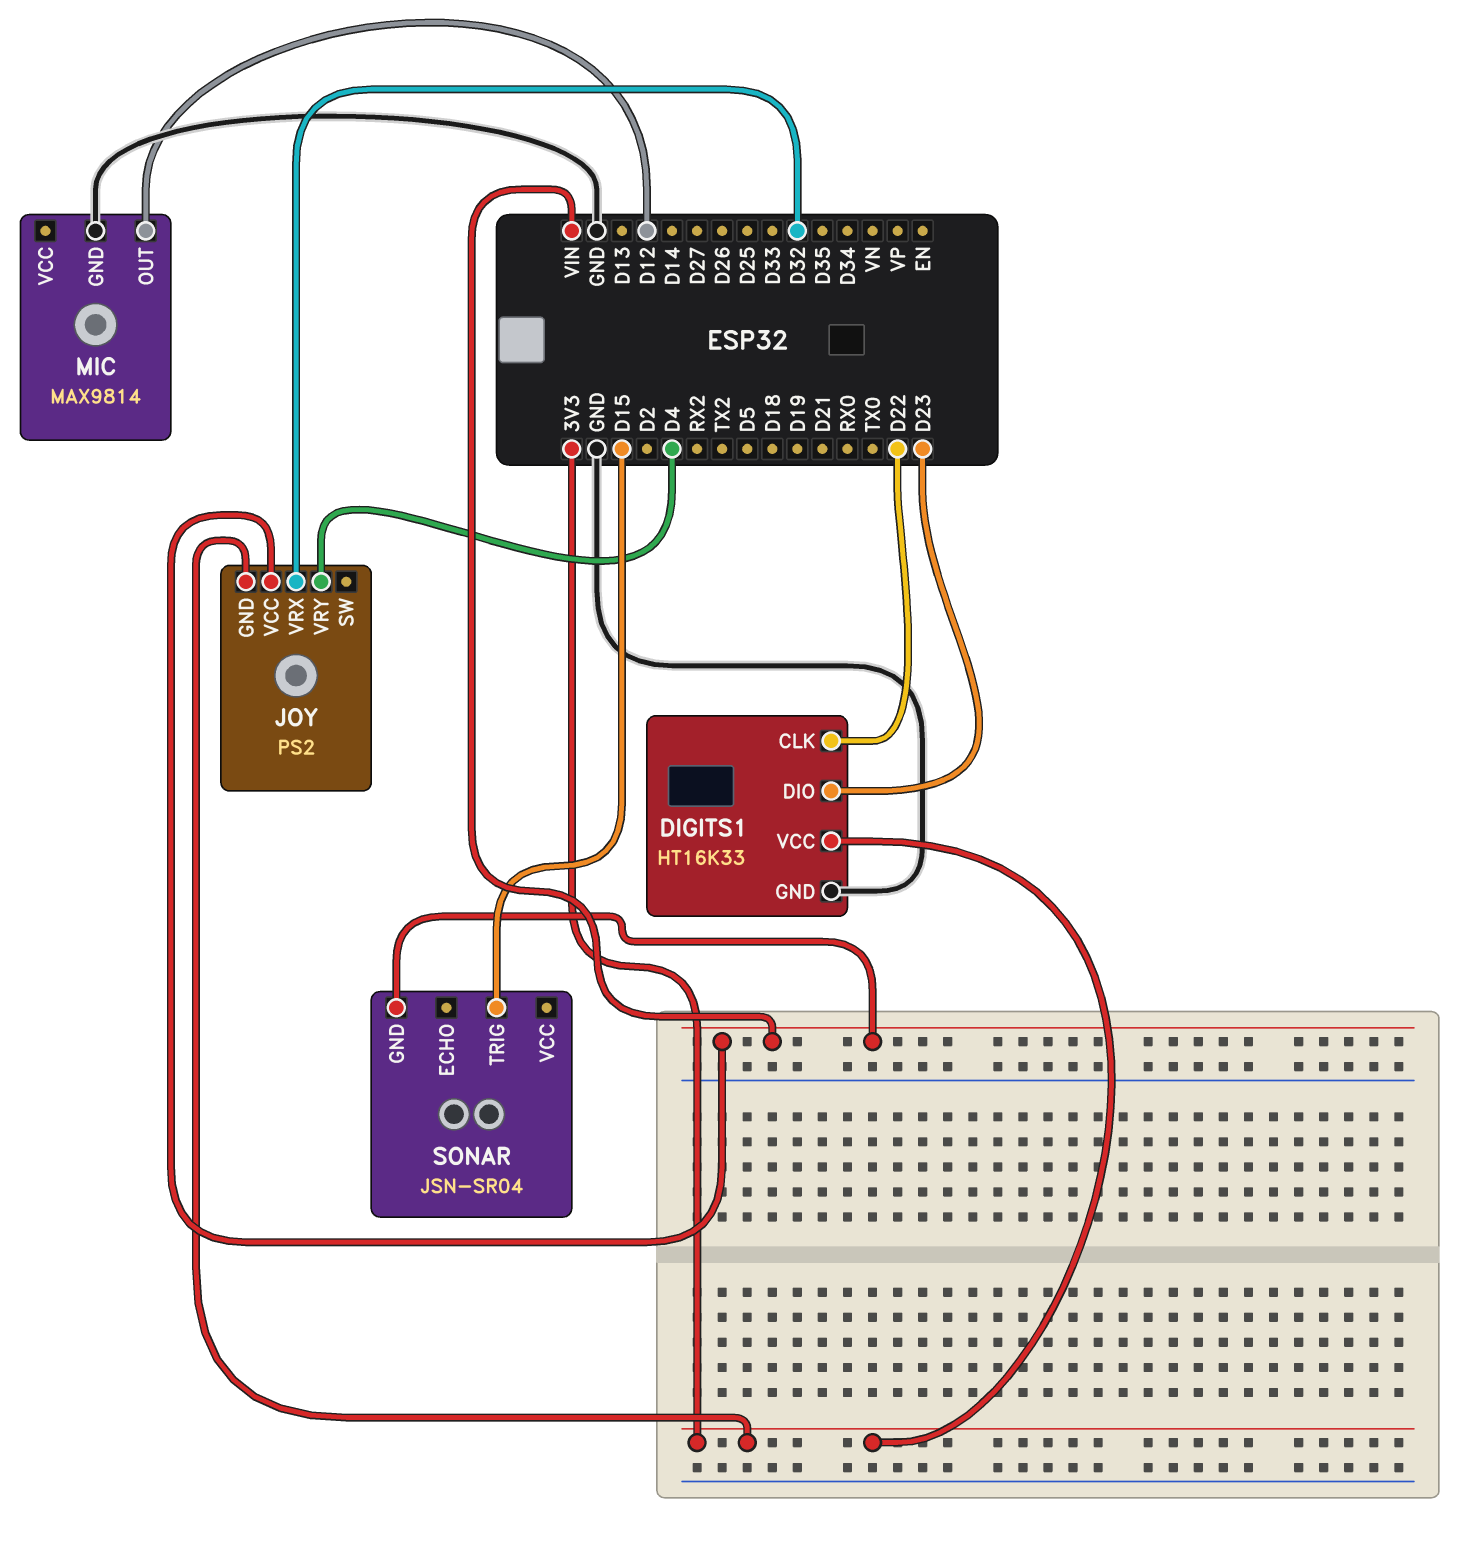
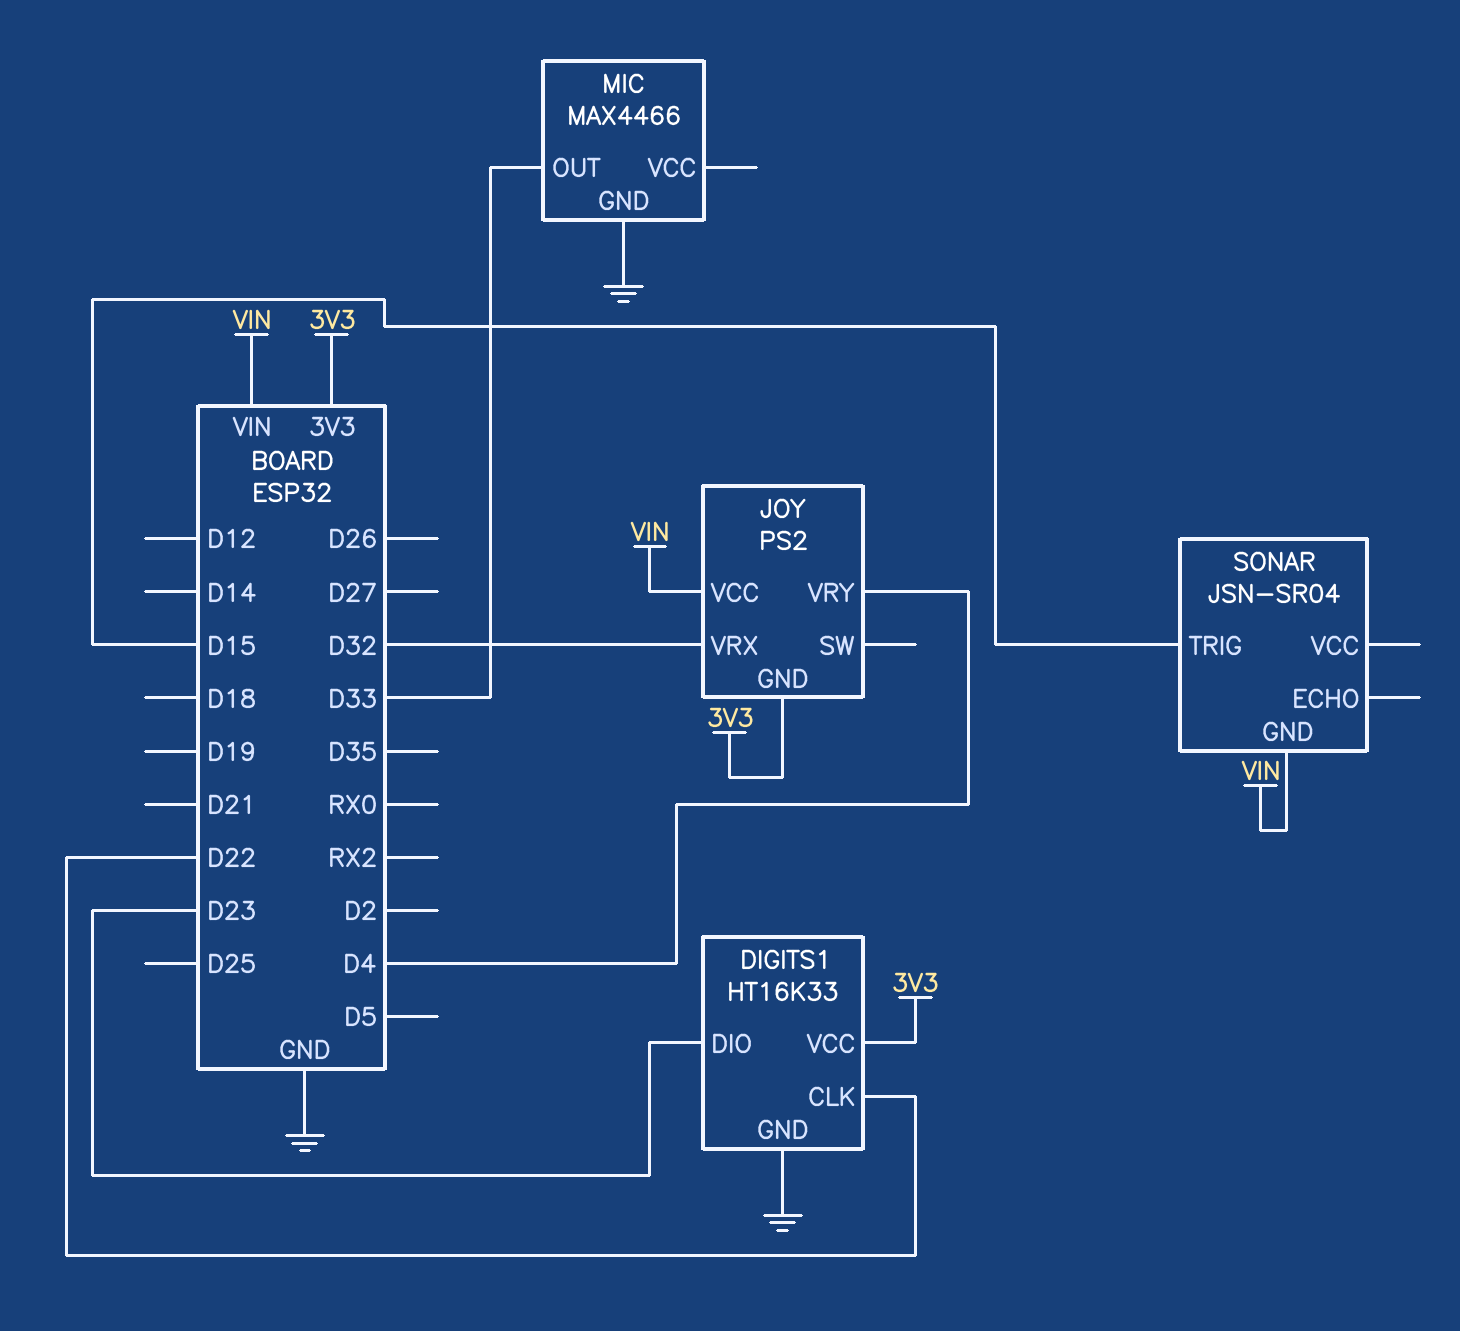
MIC: MAX9814 -> MAX4466
MIC pin OUT: D12 -> D33

